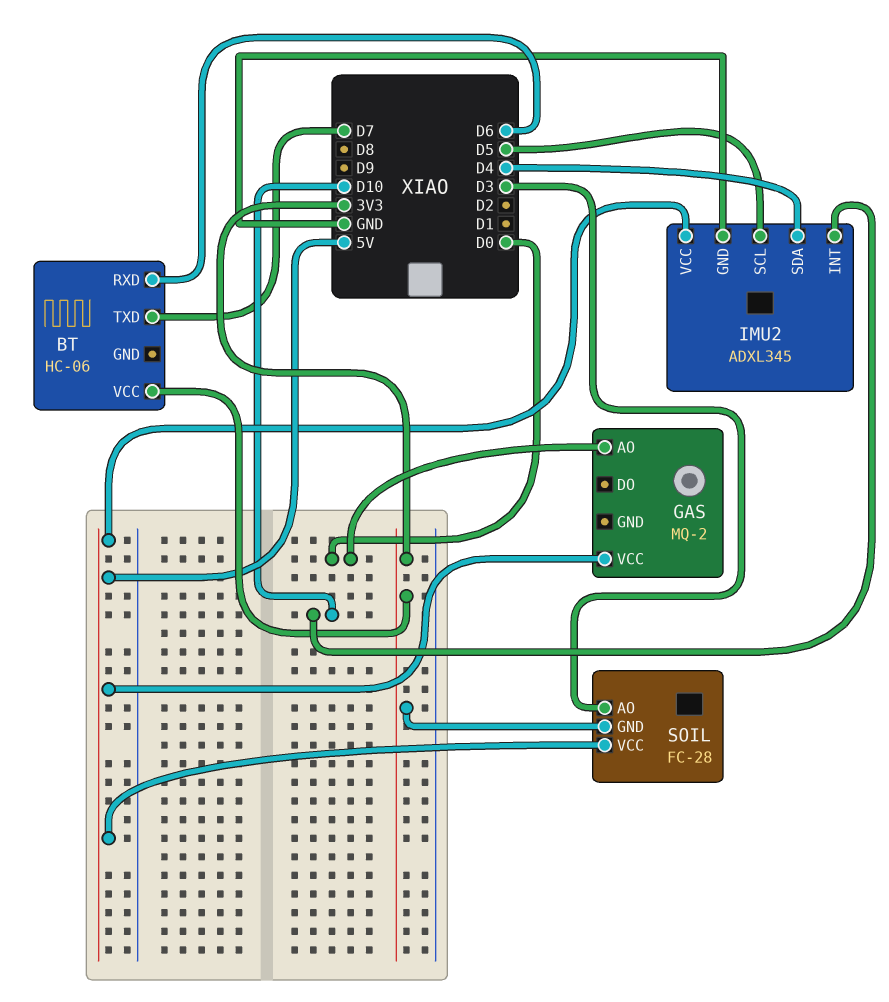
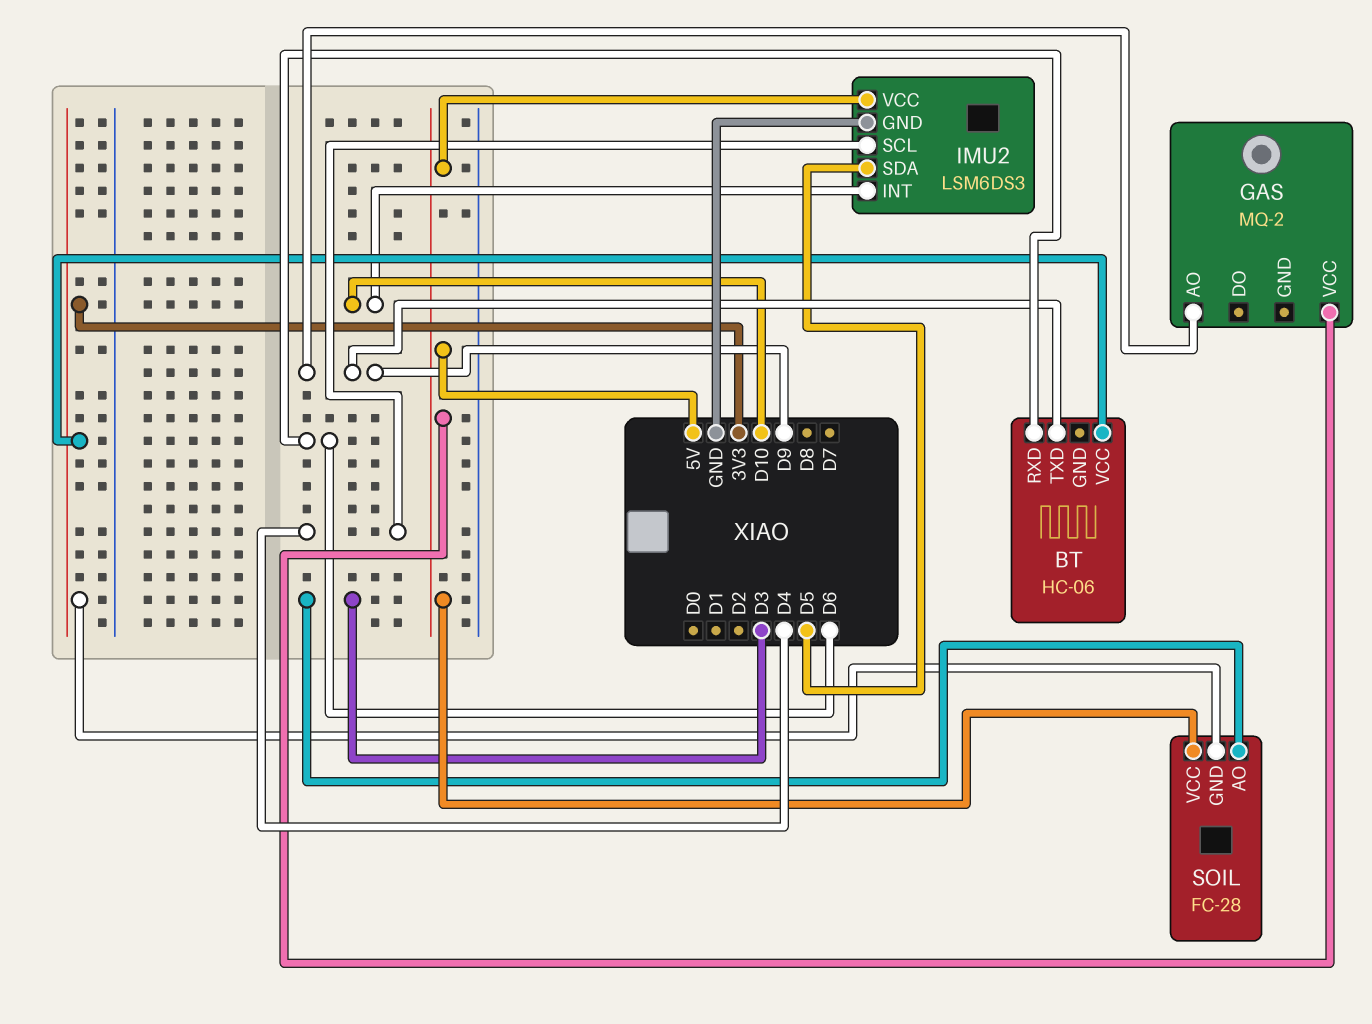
BT pin TXD: D7 -> D9
GAS pin AO: D0 -> D9
IMU2: ADXL345 -> LSM6DS3
IMU2 pin SCL: D5 -> D4
IMU2 pin SDA: D4 -> D5

